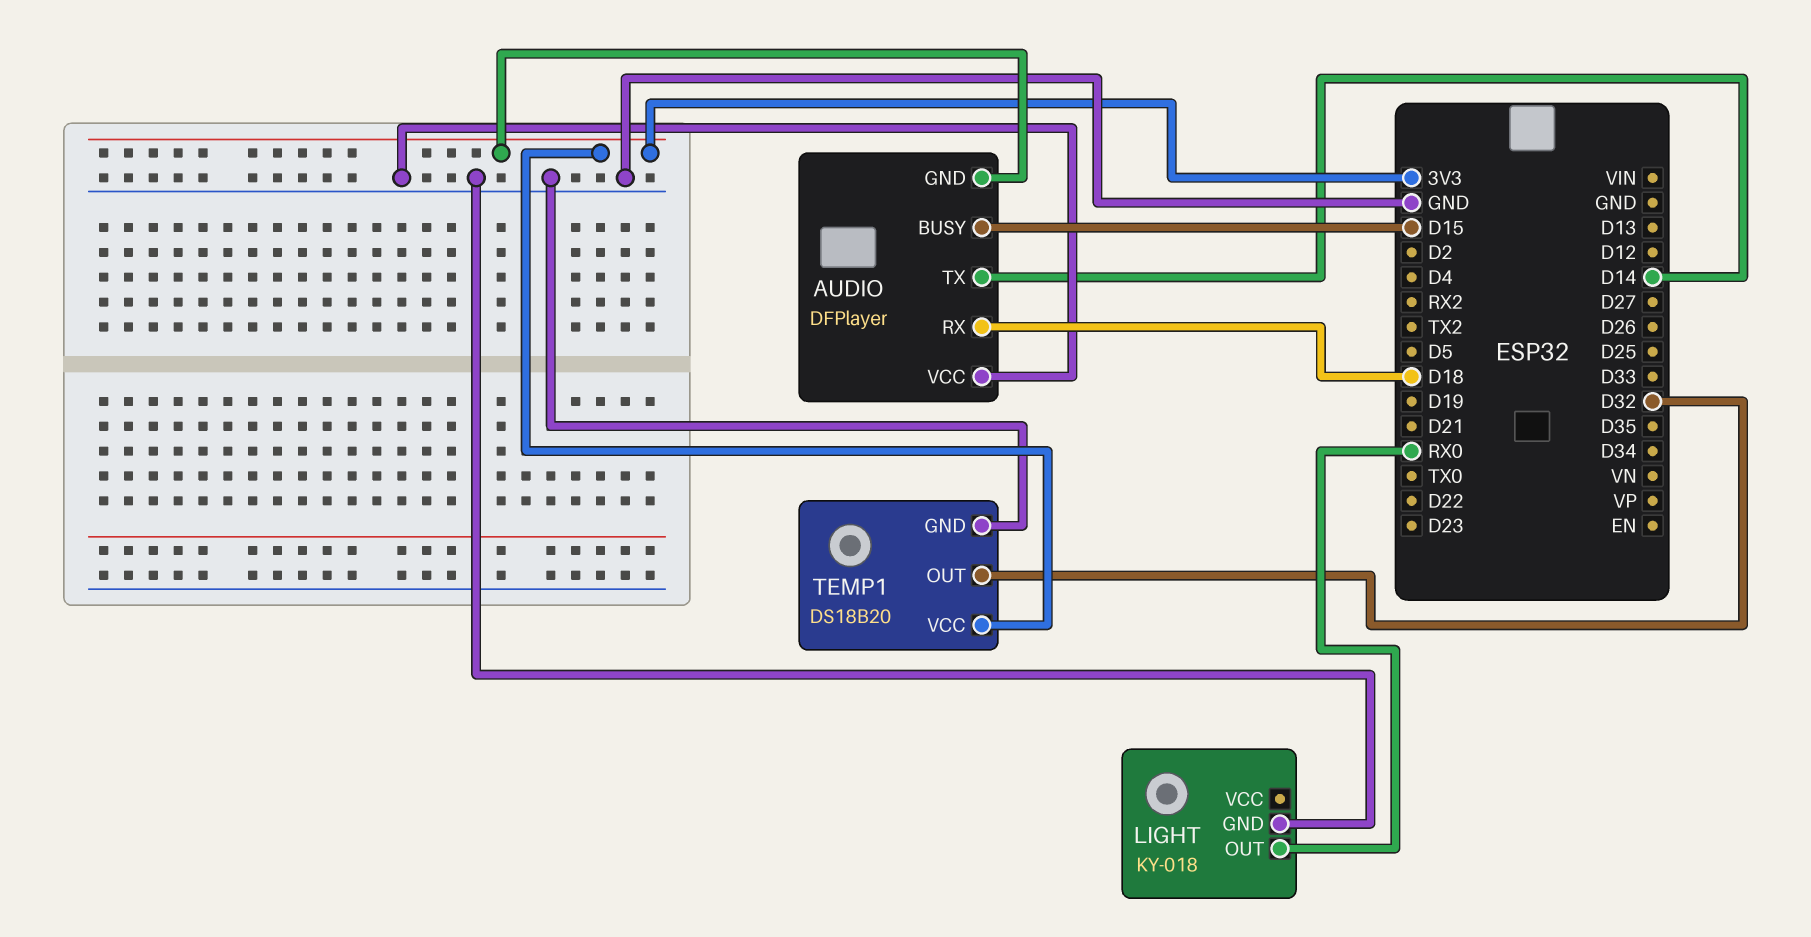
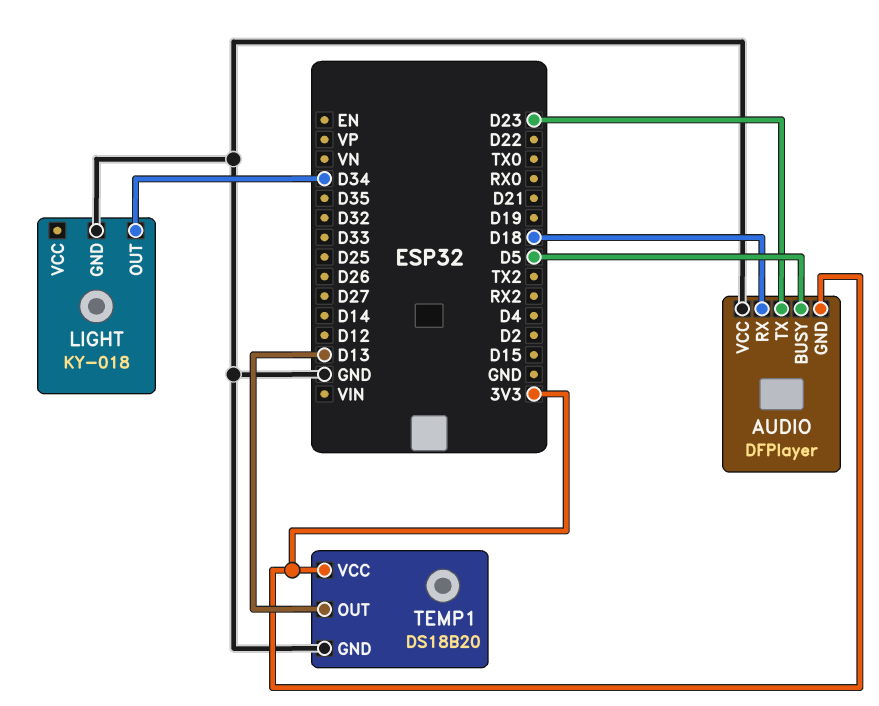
AUDIO pin BUSY: D15 -> D5
AUDIO pin TX: D14 -> D23
LIGHT pin OUT: RX0 -> D34
TEMP1 pin OUT: D32 -> D13

